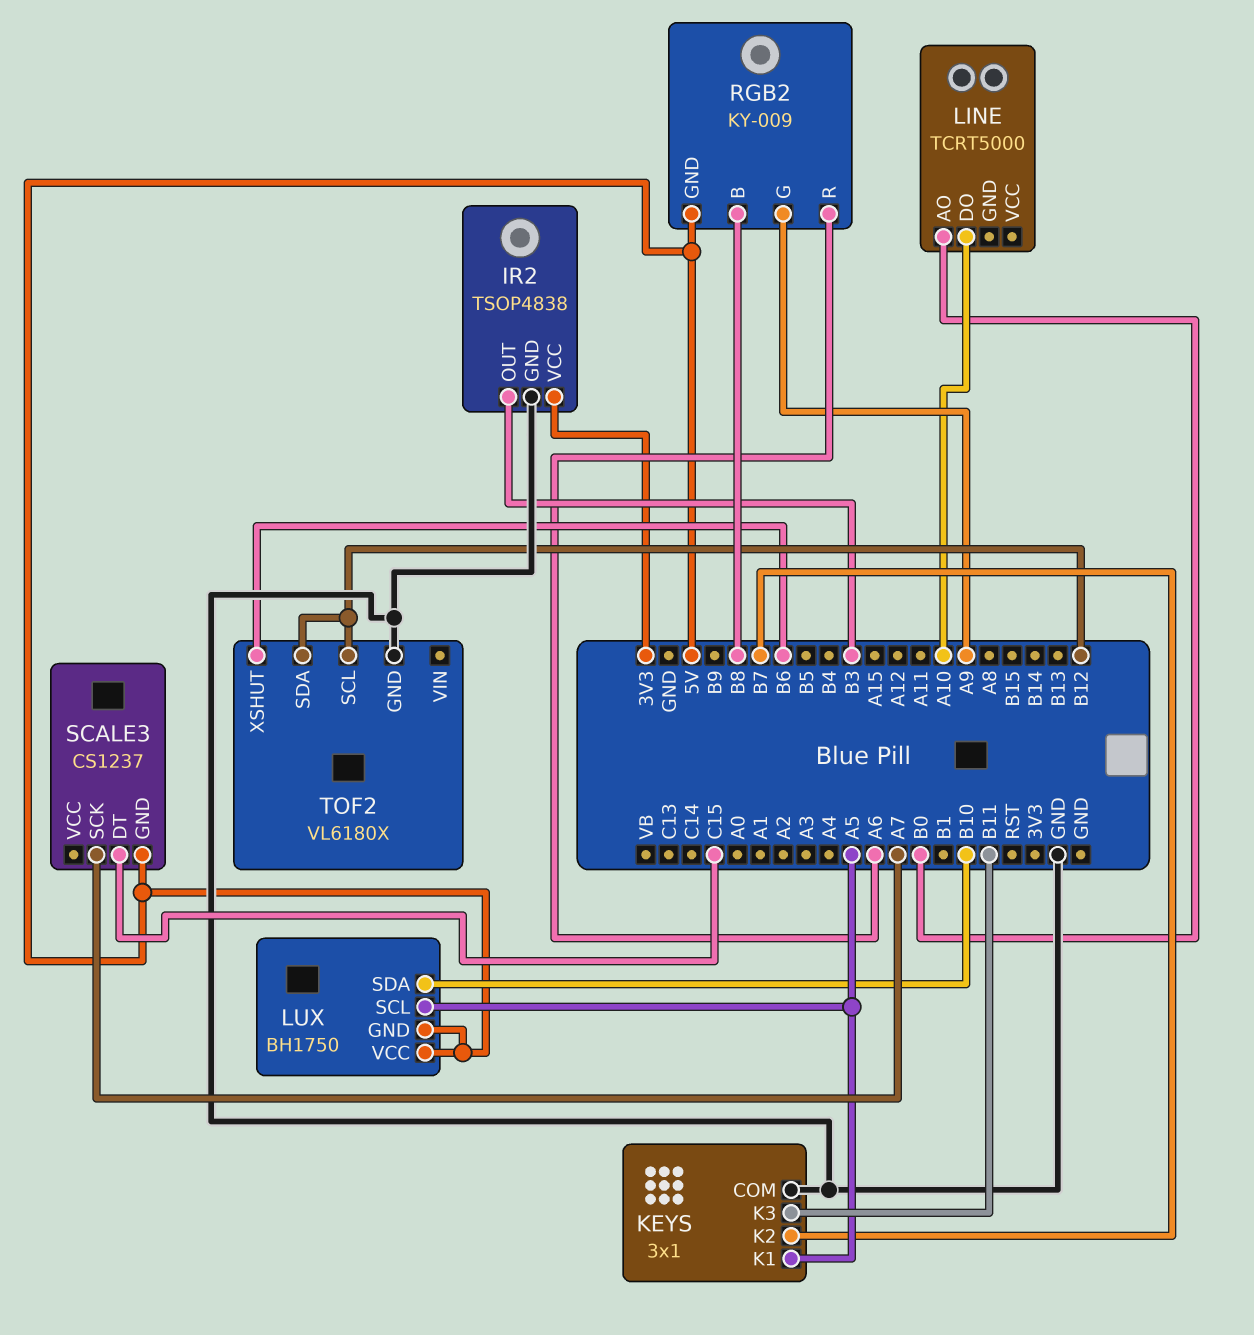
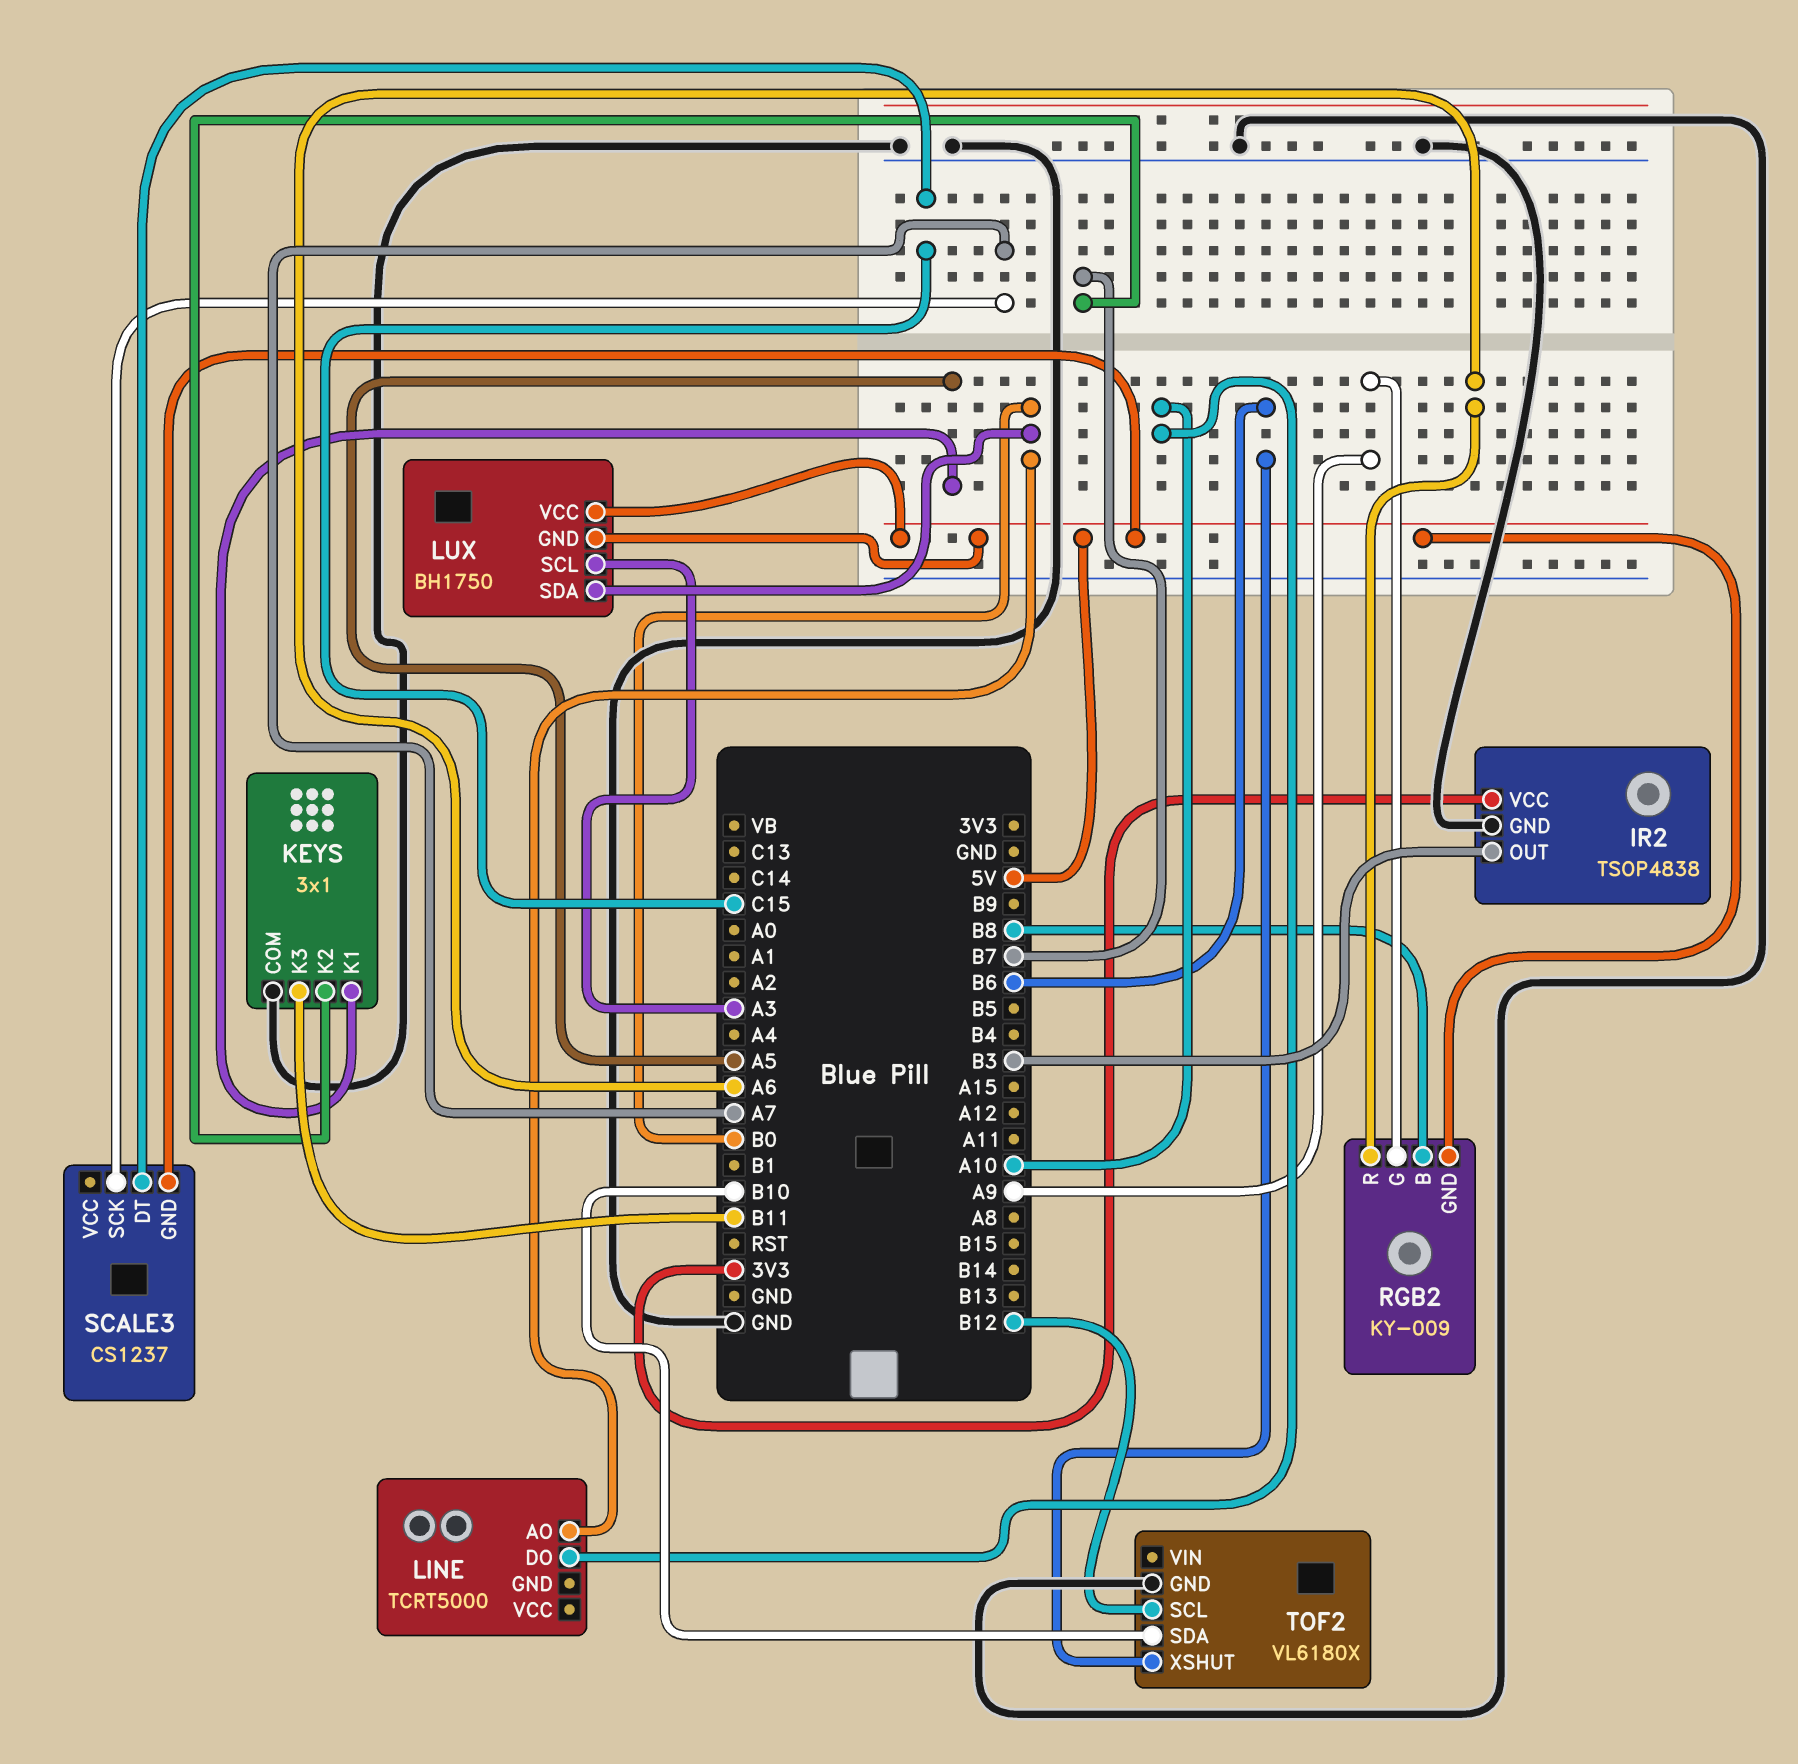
LUX pin SCL: A5 -> A3
LUX pin SDA: B10 -> B0
TOF2 pin SDA: B12 -> B10

